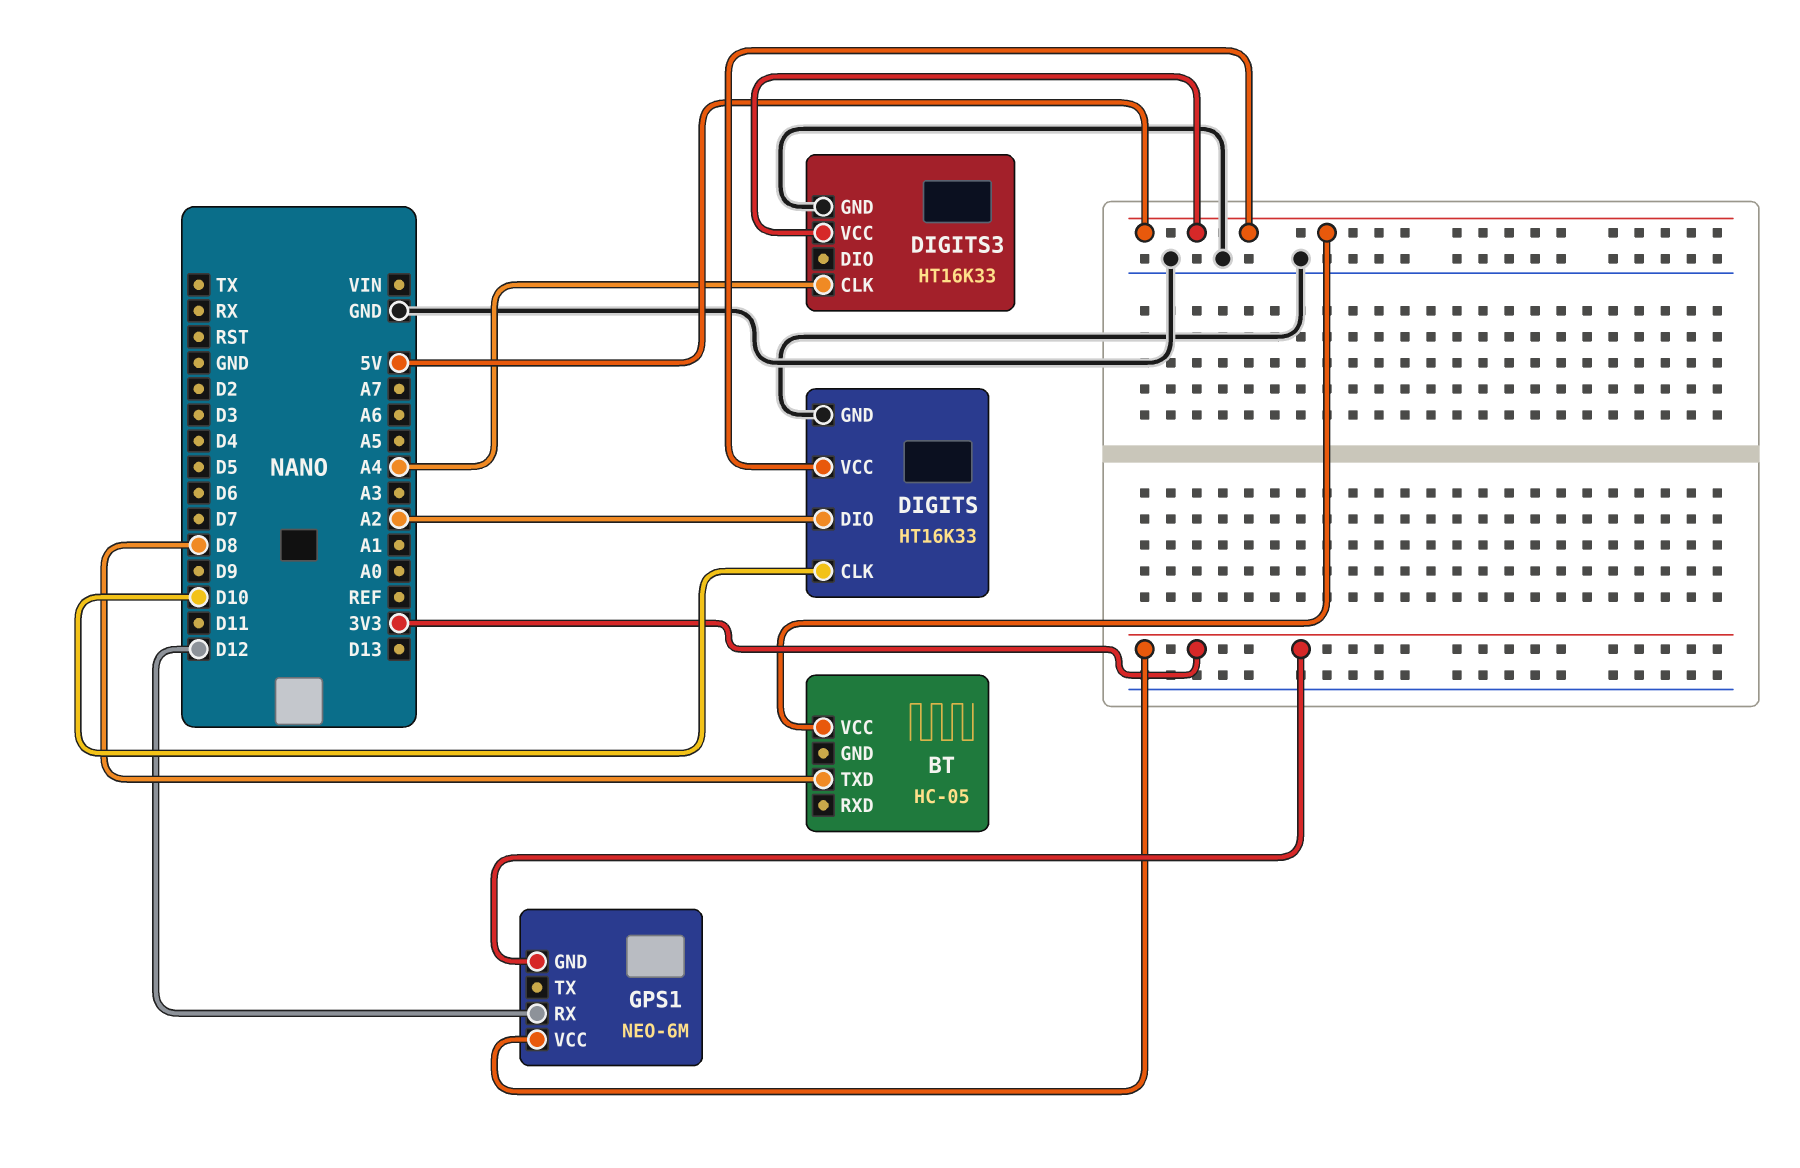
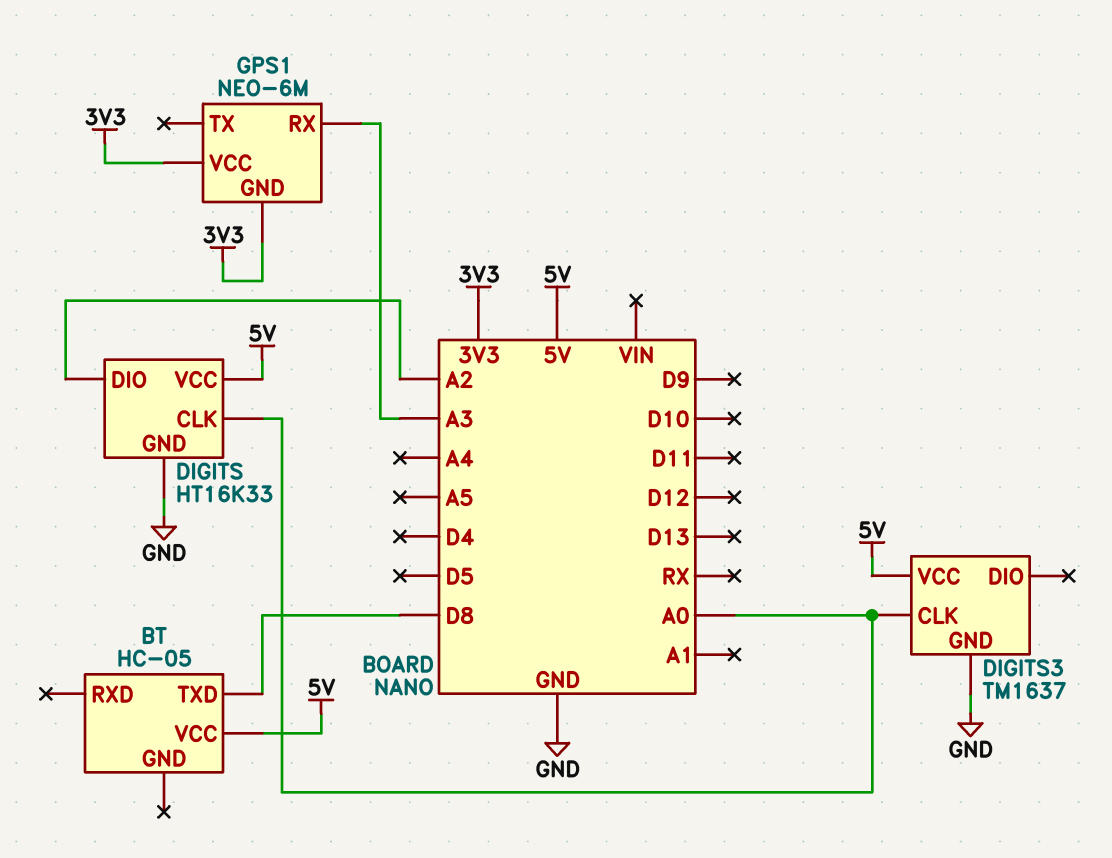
DIGITS pin CLK: D10 -> A0
DIGITS3: HT16K33 -> TM1637
DIGITS3 pin CLK: A4 -> A0
GPS1 pin RX: D12 -> A3

